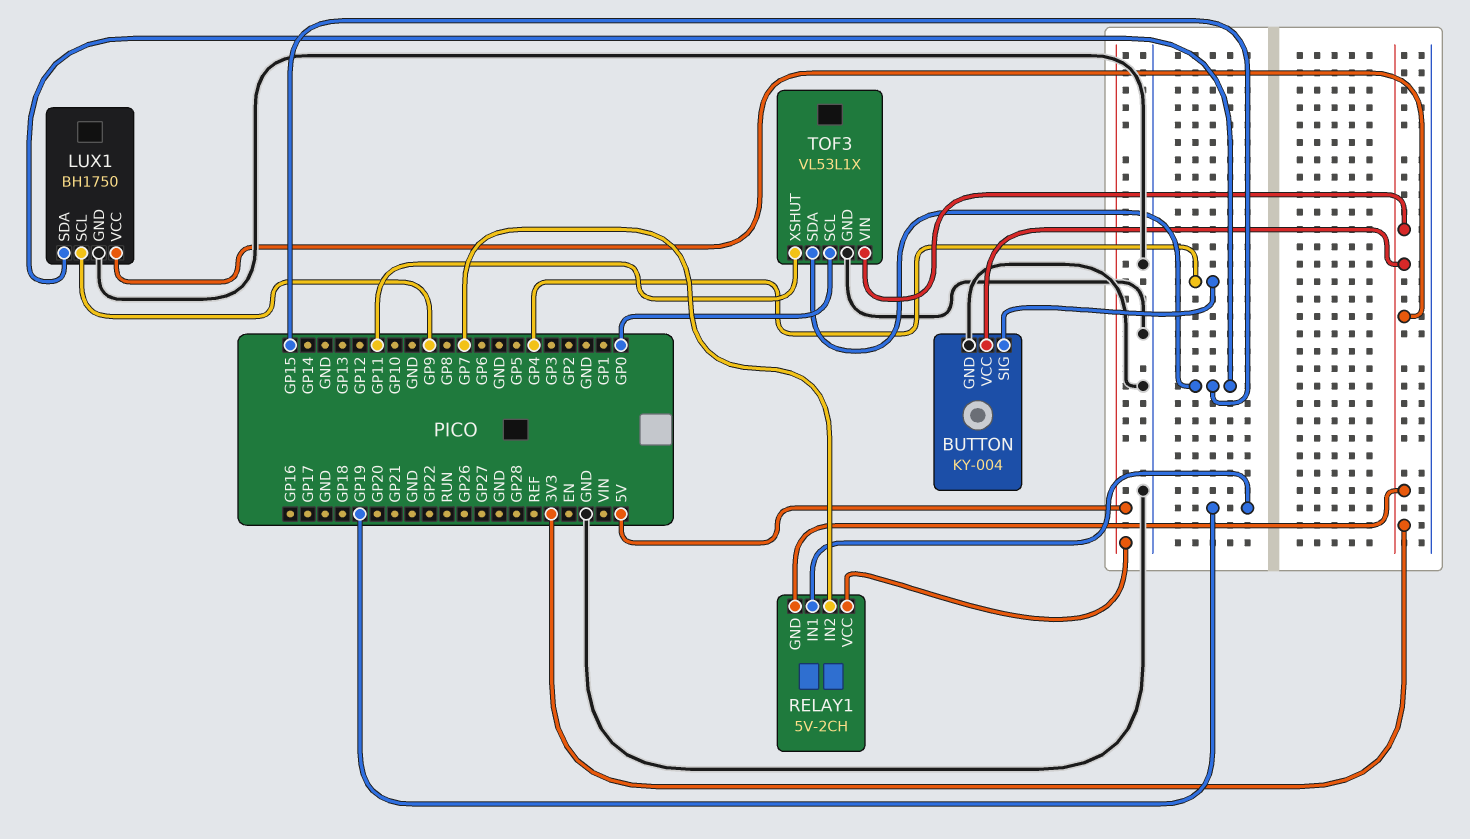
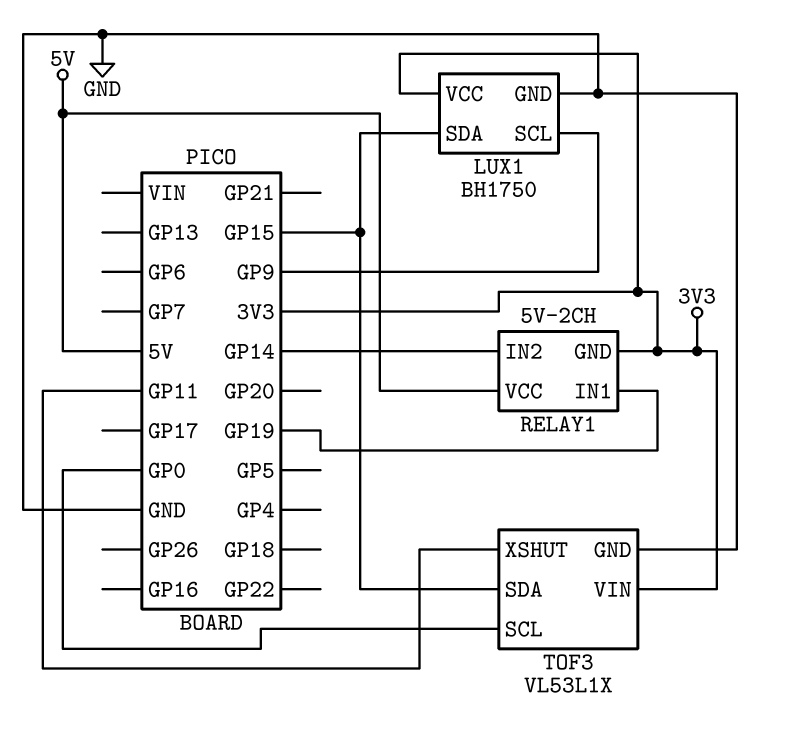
BUTTON: KY-004 -> none
BUTTON pin GND: GND -> none
BUTTON pin SIG: GP4 -> none
BUTTON pin VCC: 3V3 -> none
RELAY1 pin IN2: GP7 -> GP14

